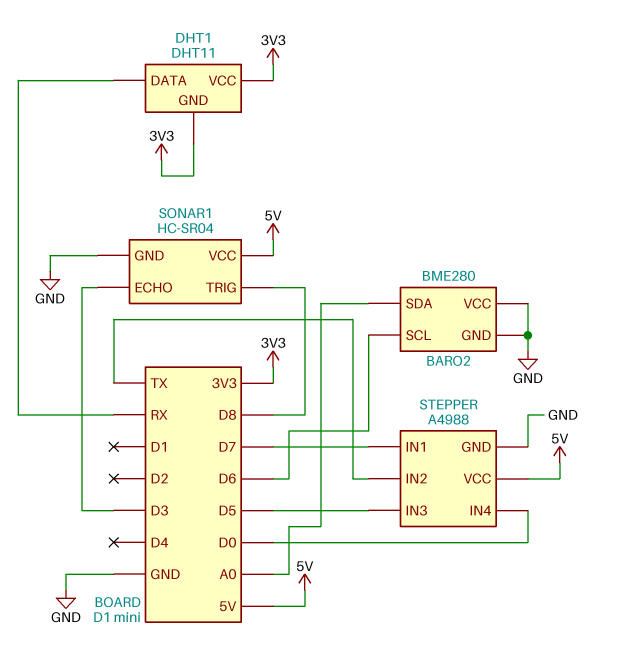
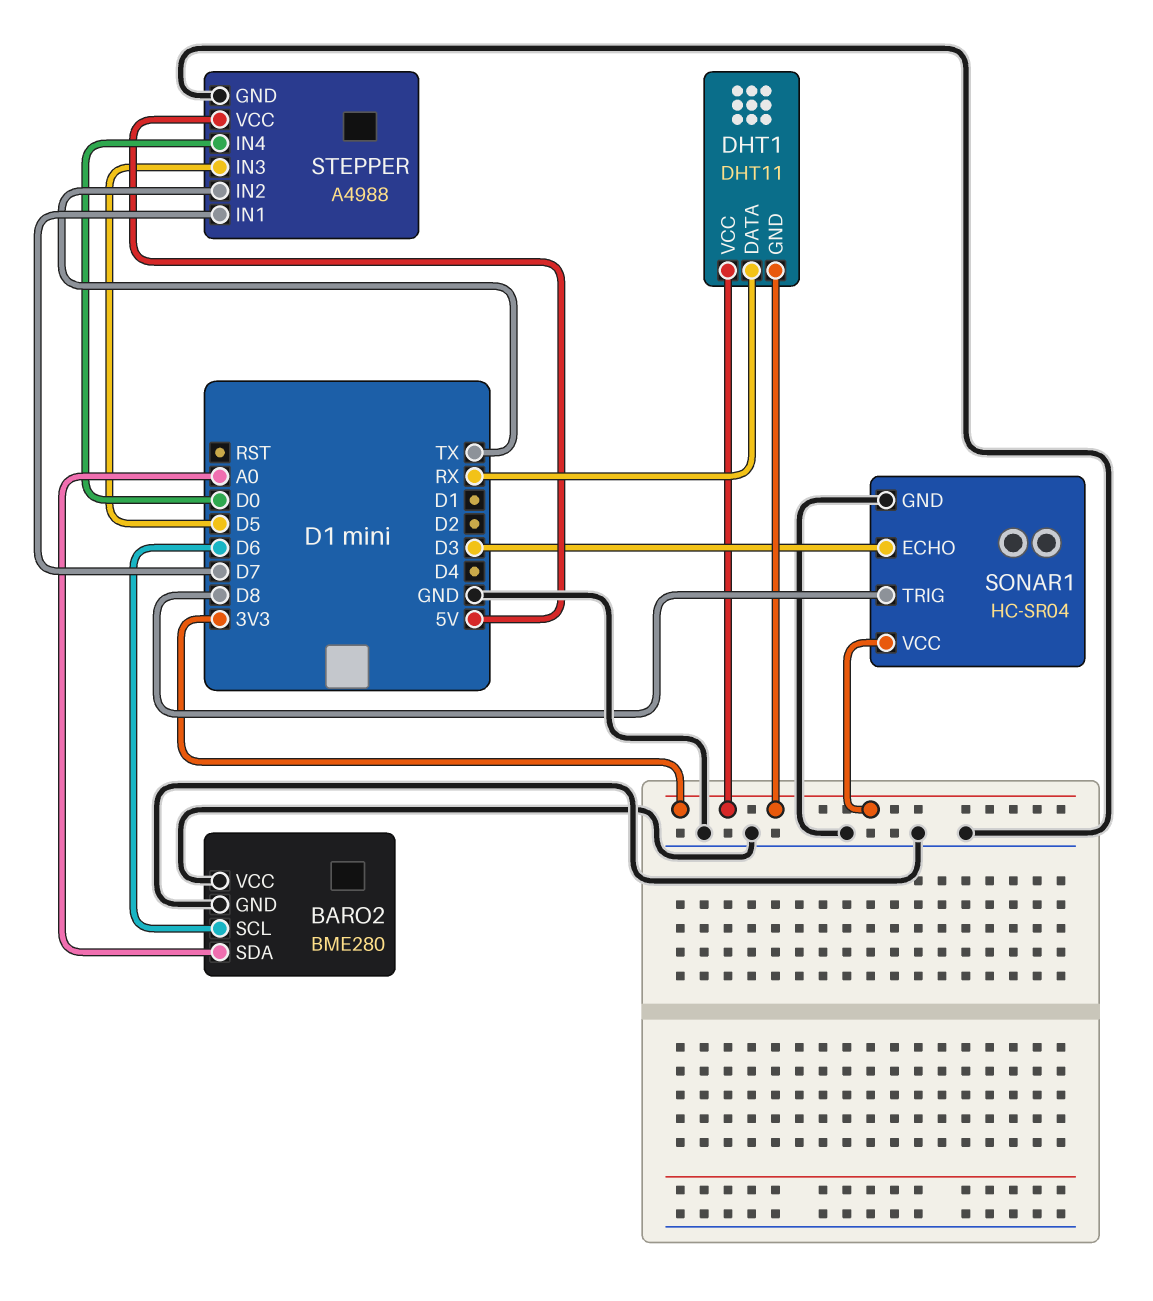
SONAR1 pin VCC: 5V -> 3V3

